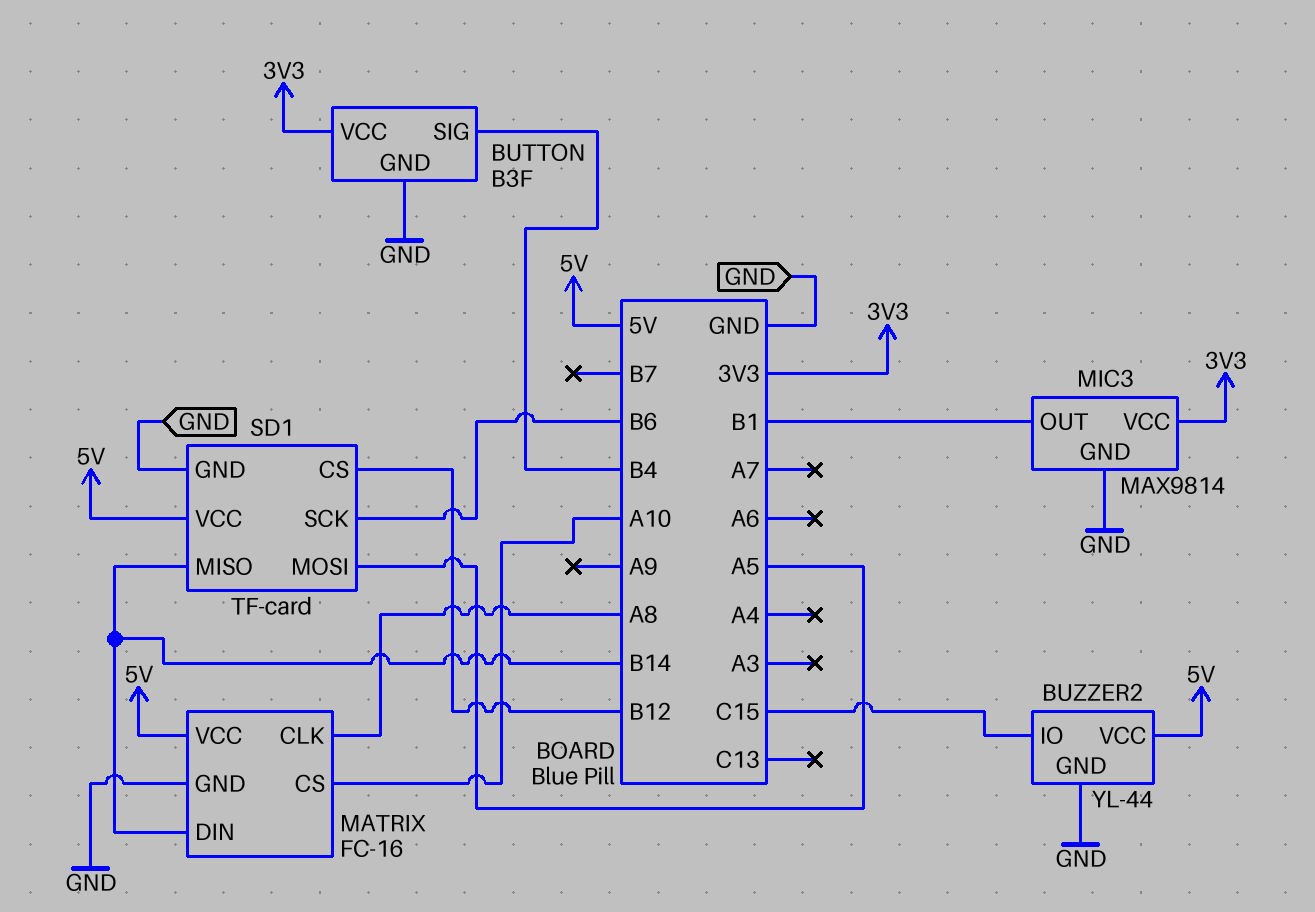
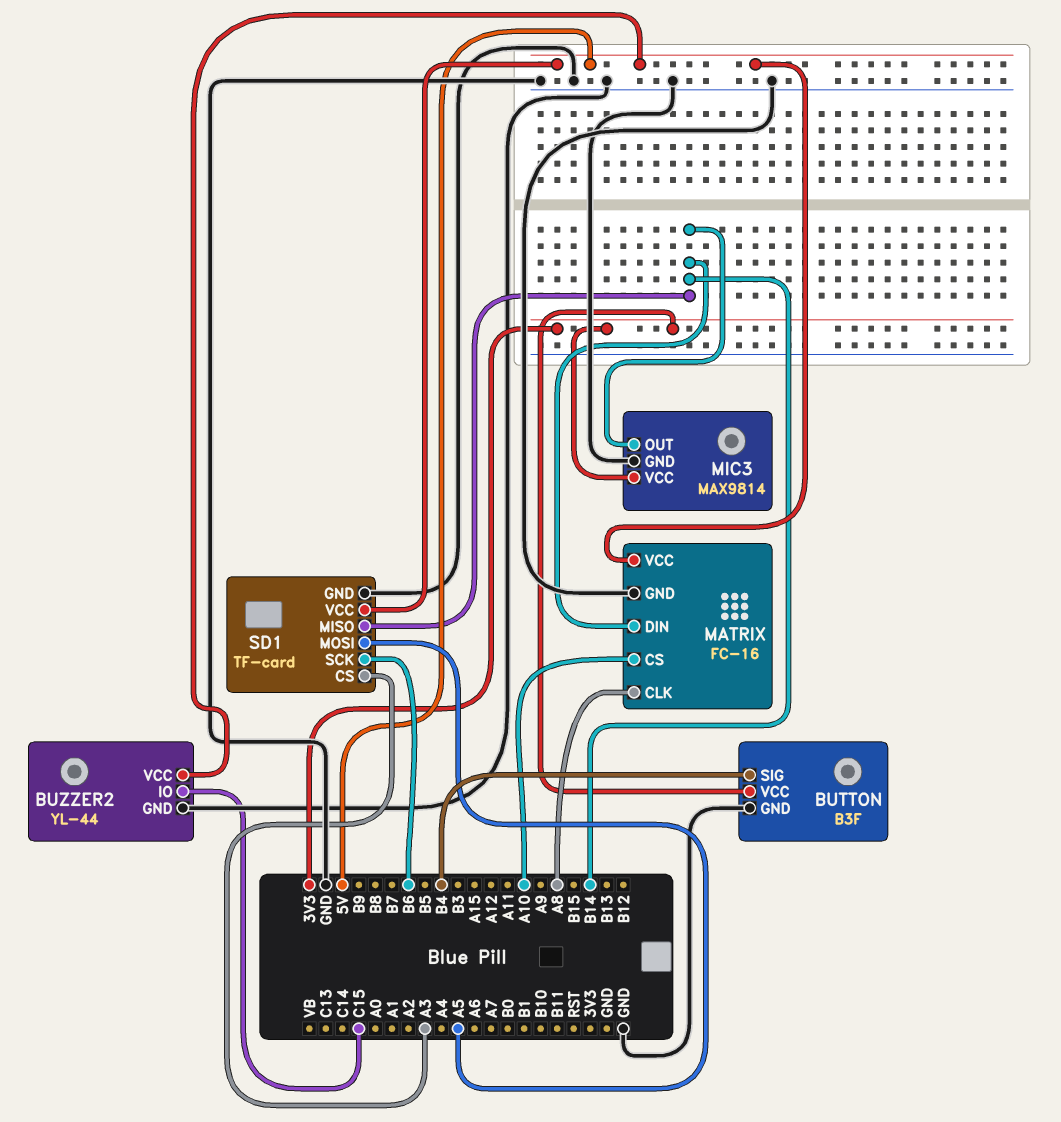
MIC3 pin OUT: B1 -> B14
SD1 pin CS: B12 -> A3

